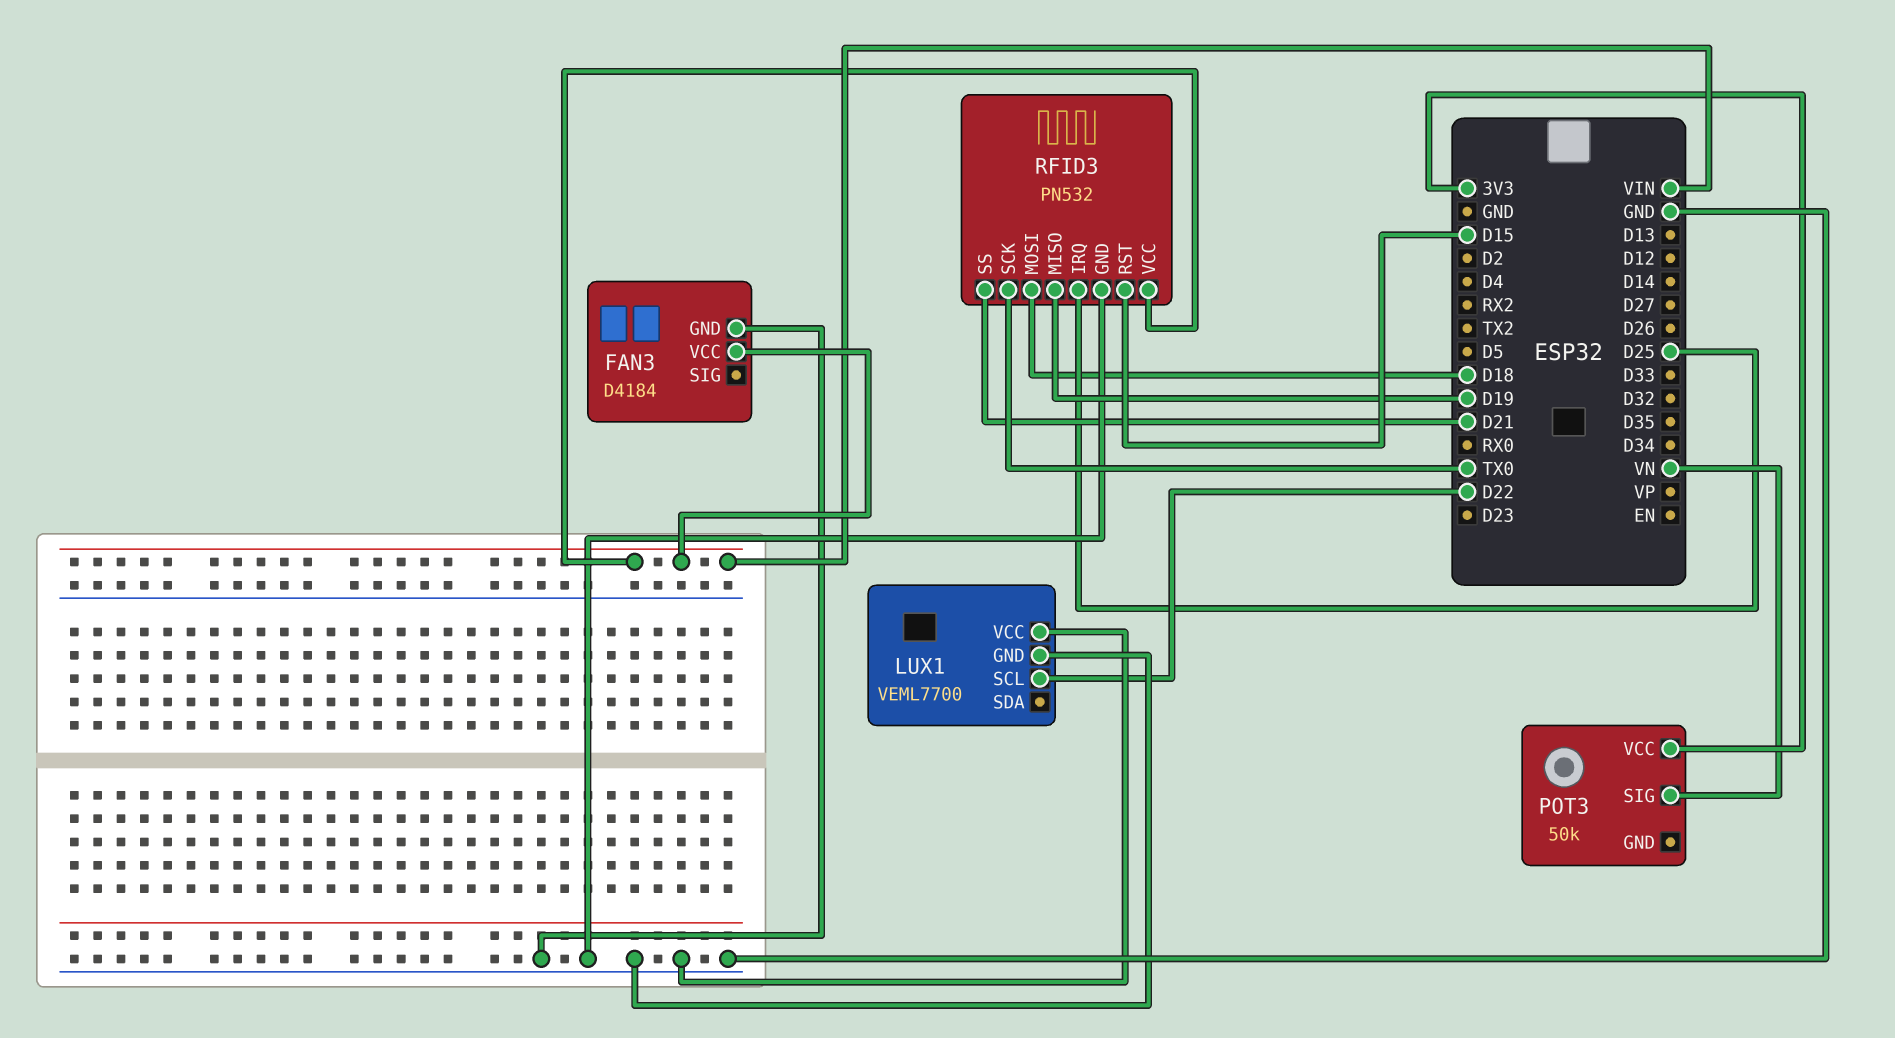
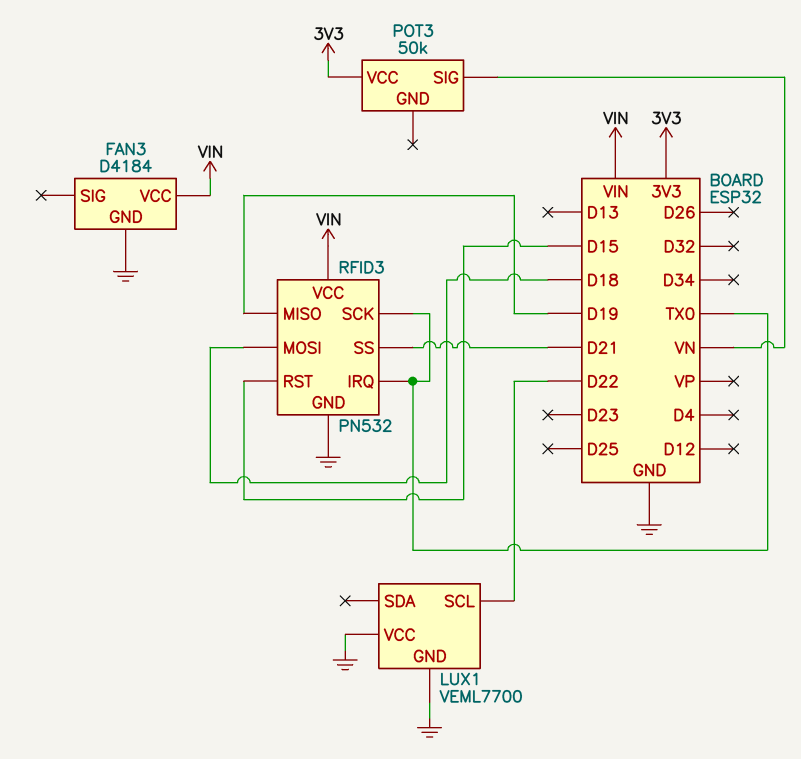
RFID3 pin IRQ: D25 -> TX0

